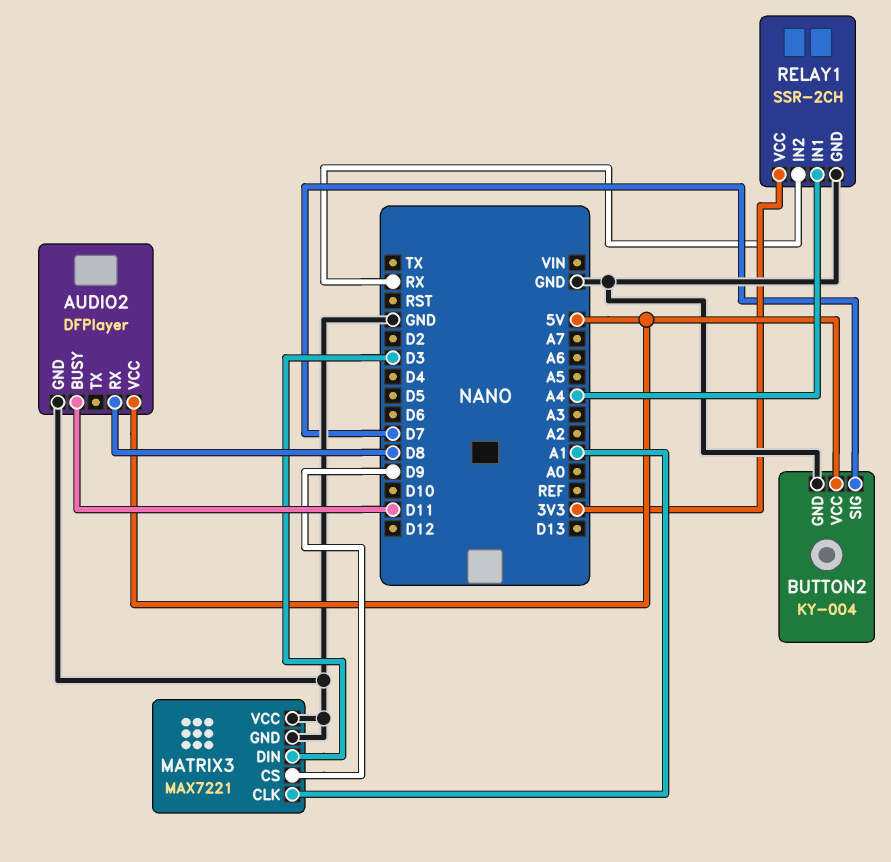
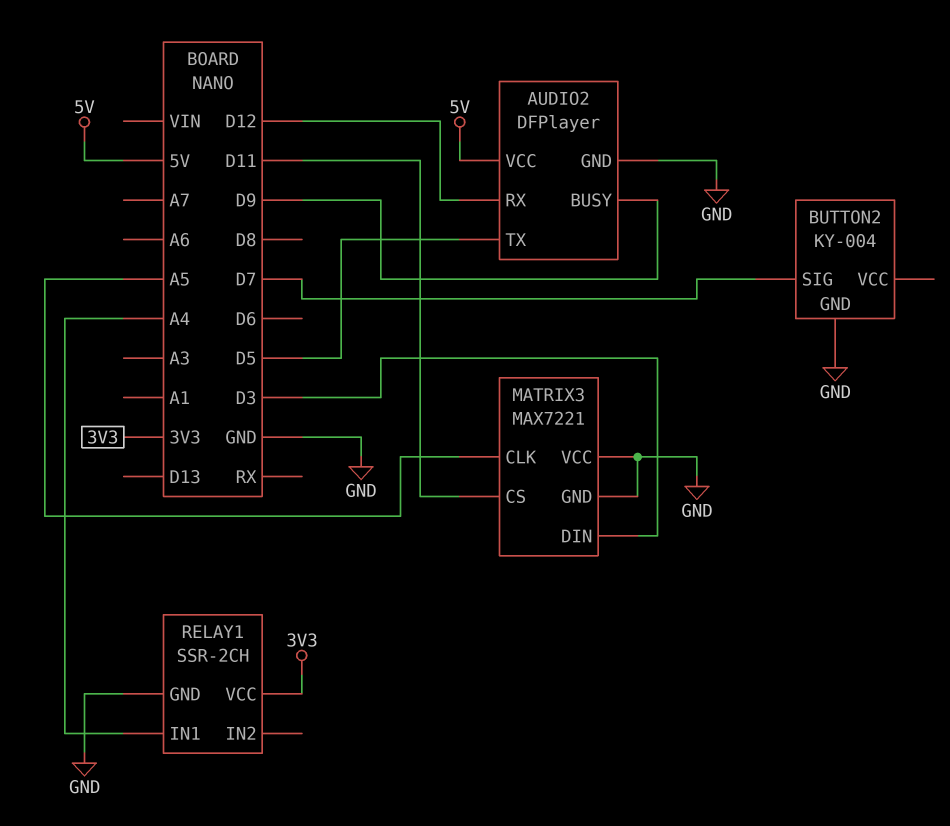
AUDIO2 pin BUSY: D11 -> D9
AUDIO2 pin RX: D8 -> D12
AUDIO2 pin TX: none -> D5
BUTTON2 pin VCC: 5V -> none
MATRIX3 pin CLK: A1 -> A5
MATRIX3 pin CS: D9 -> D11
RELAY1 pin IN2: RX -> none

